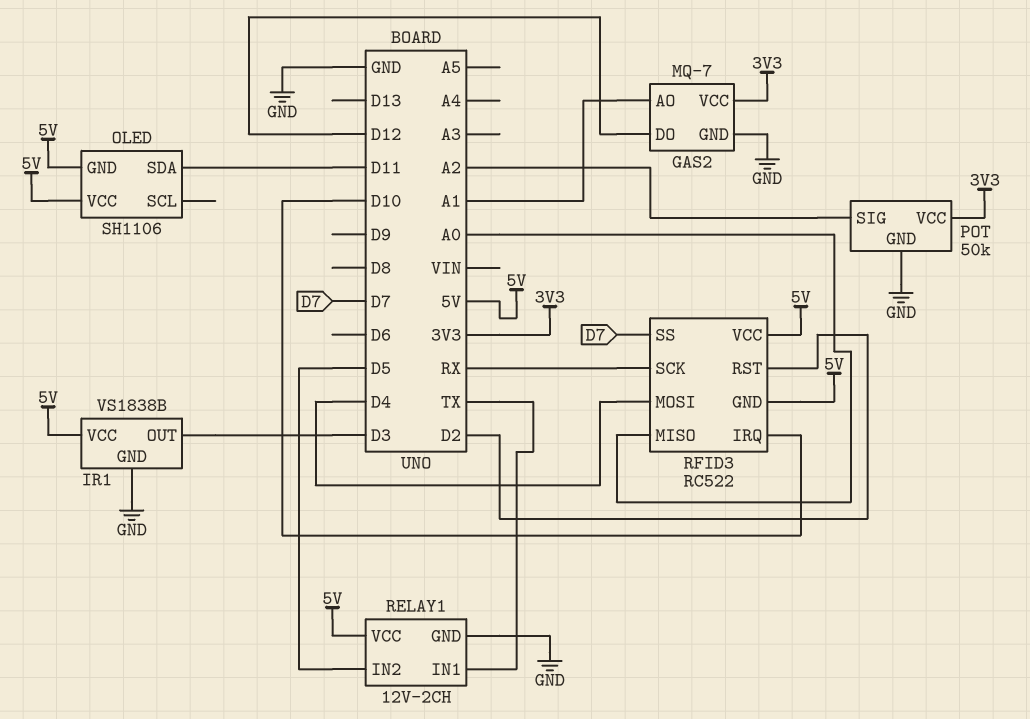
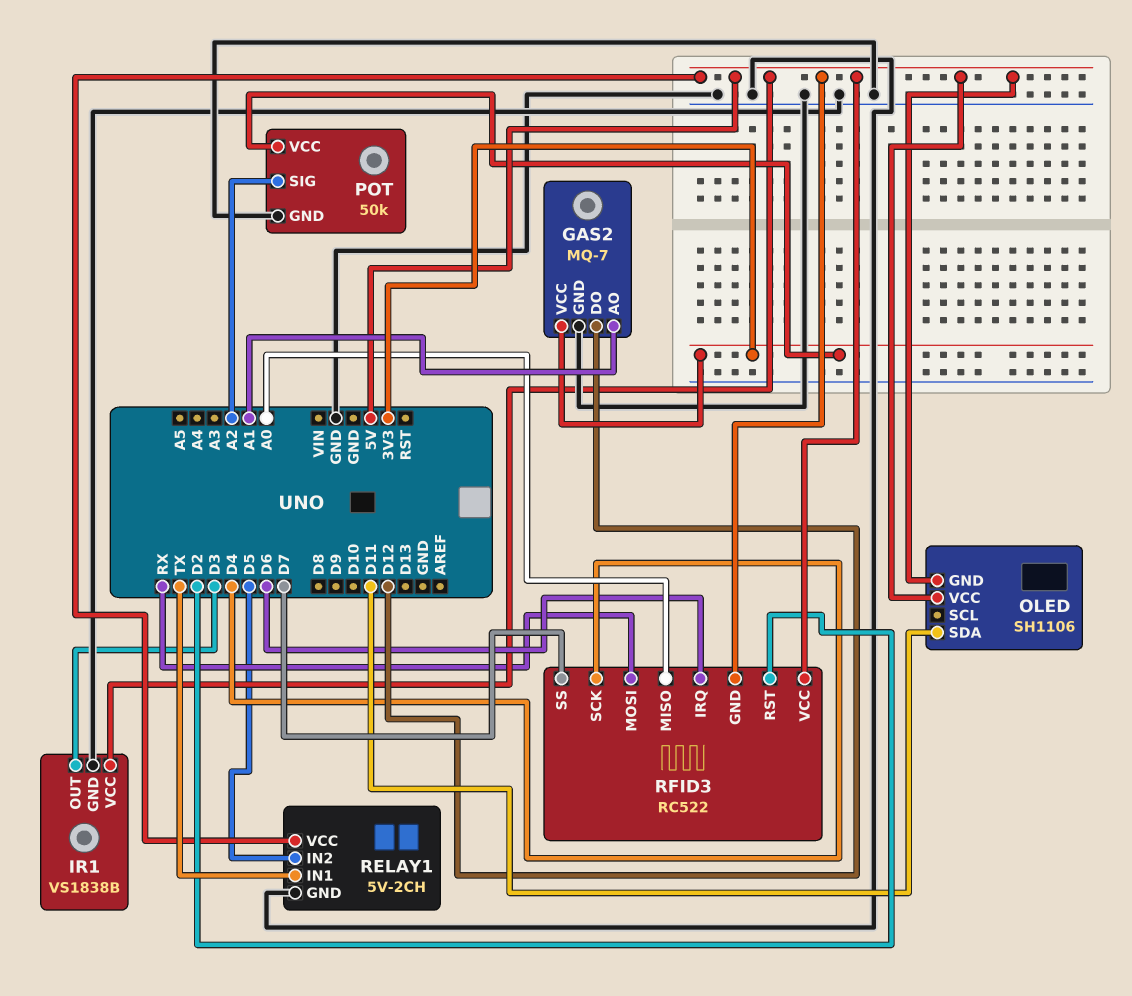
RELAY1: 12V-2CH -> 5V-2CH
RFID3 pin IRQ: D10 -> D6
RFID3 pin MOSI: D4 -> RX
RFID3 pin SCK: RX -> D4

